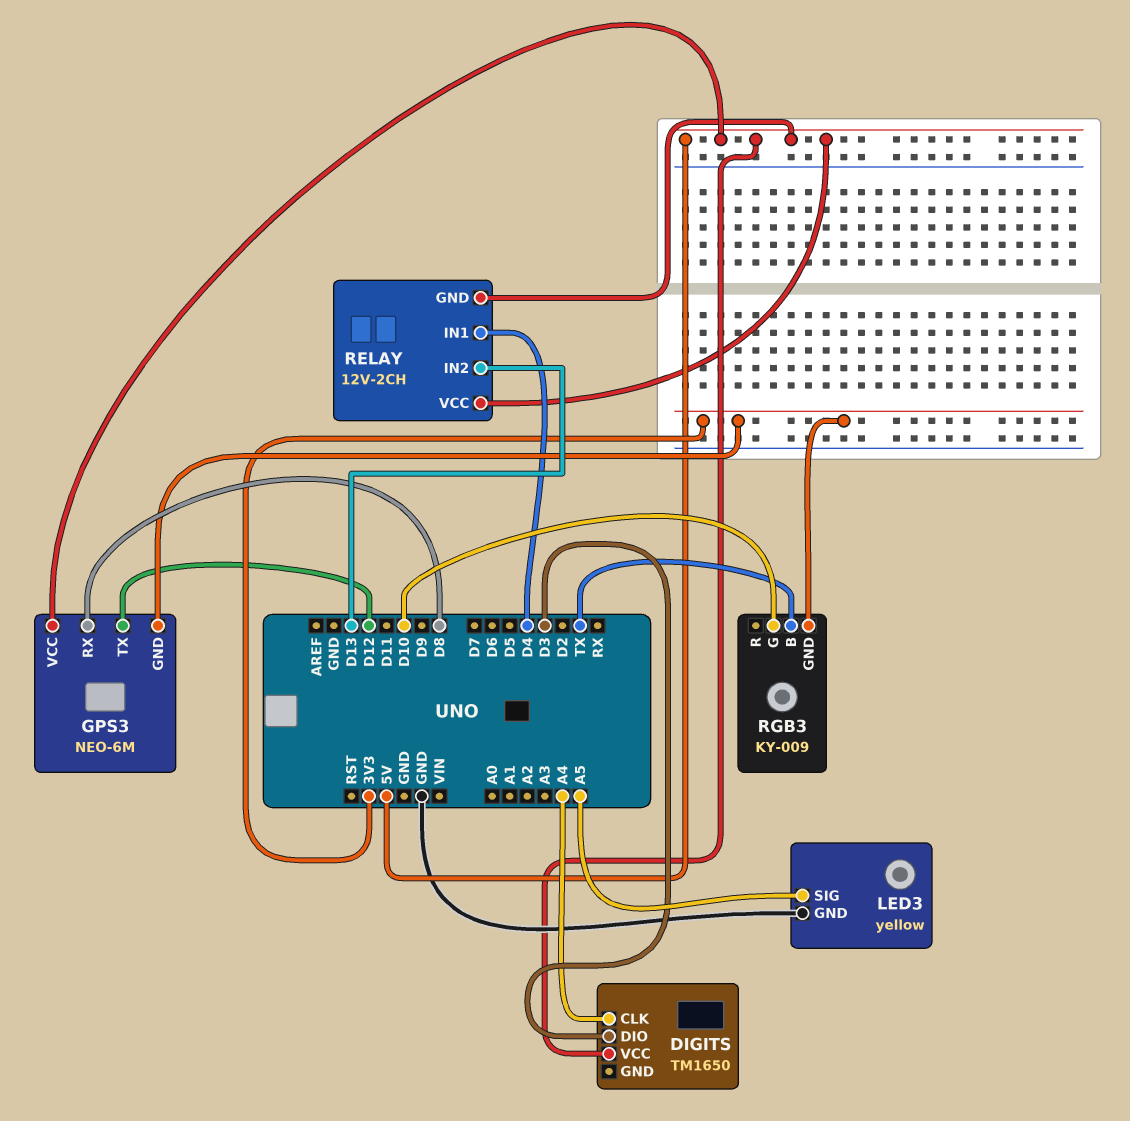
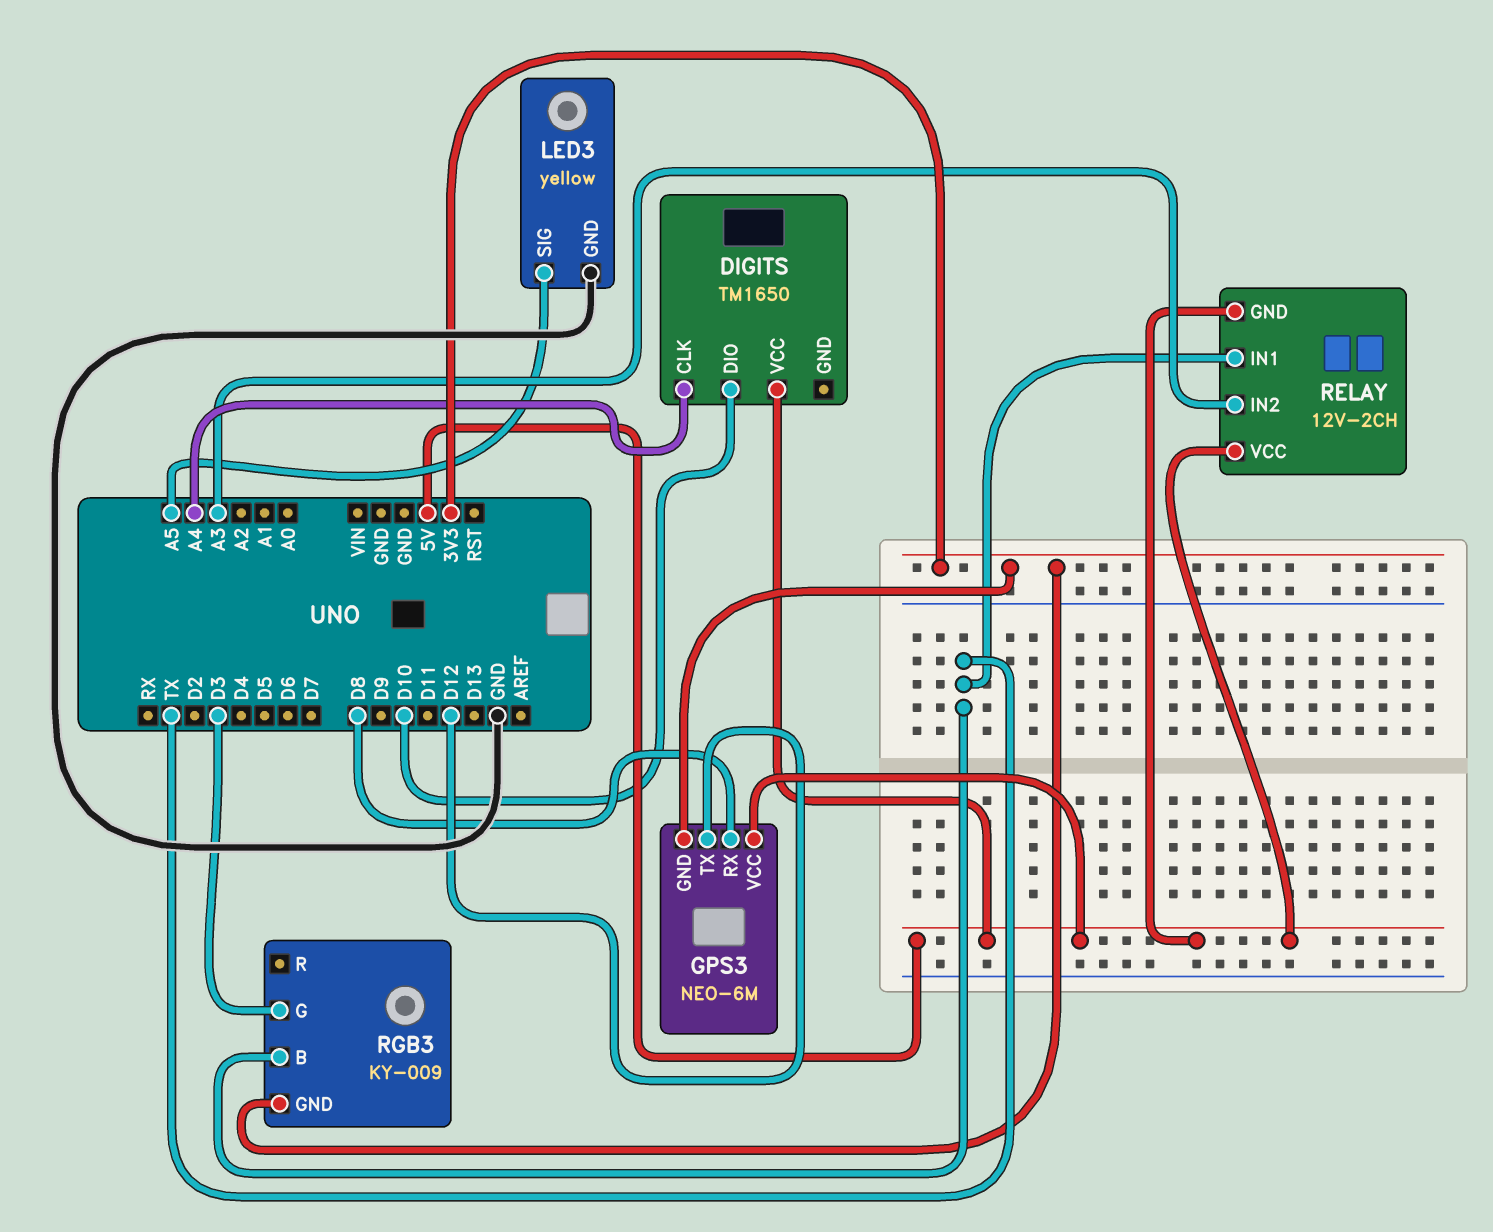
DIGITS pin DIO: D3 -> D10
RELAY pin IN1: D4 -> TX
RELAY pin IN2: D13 -> A3
RGB3 pin G: D10 -> D3

